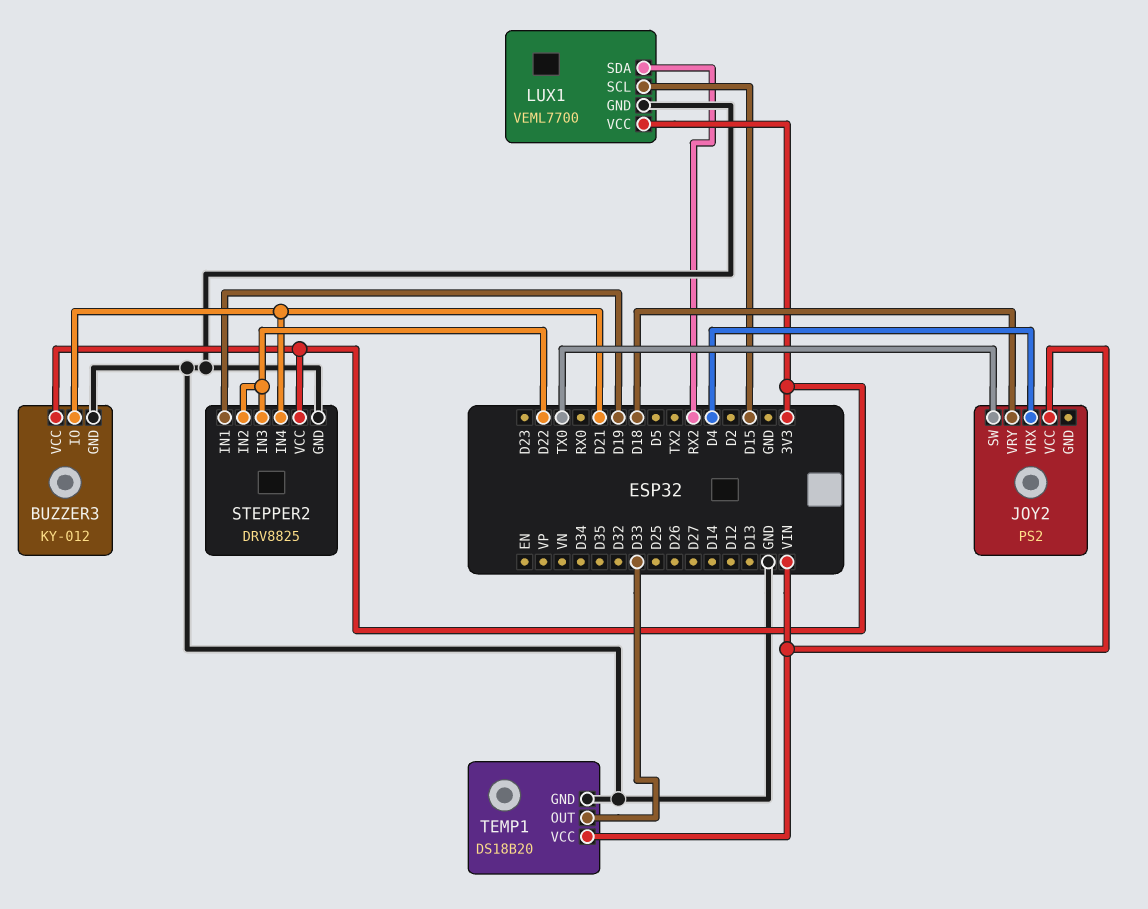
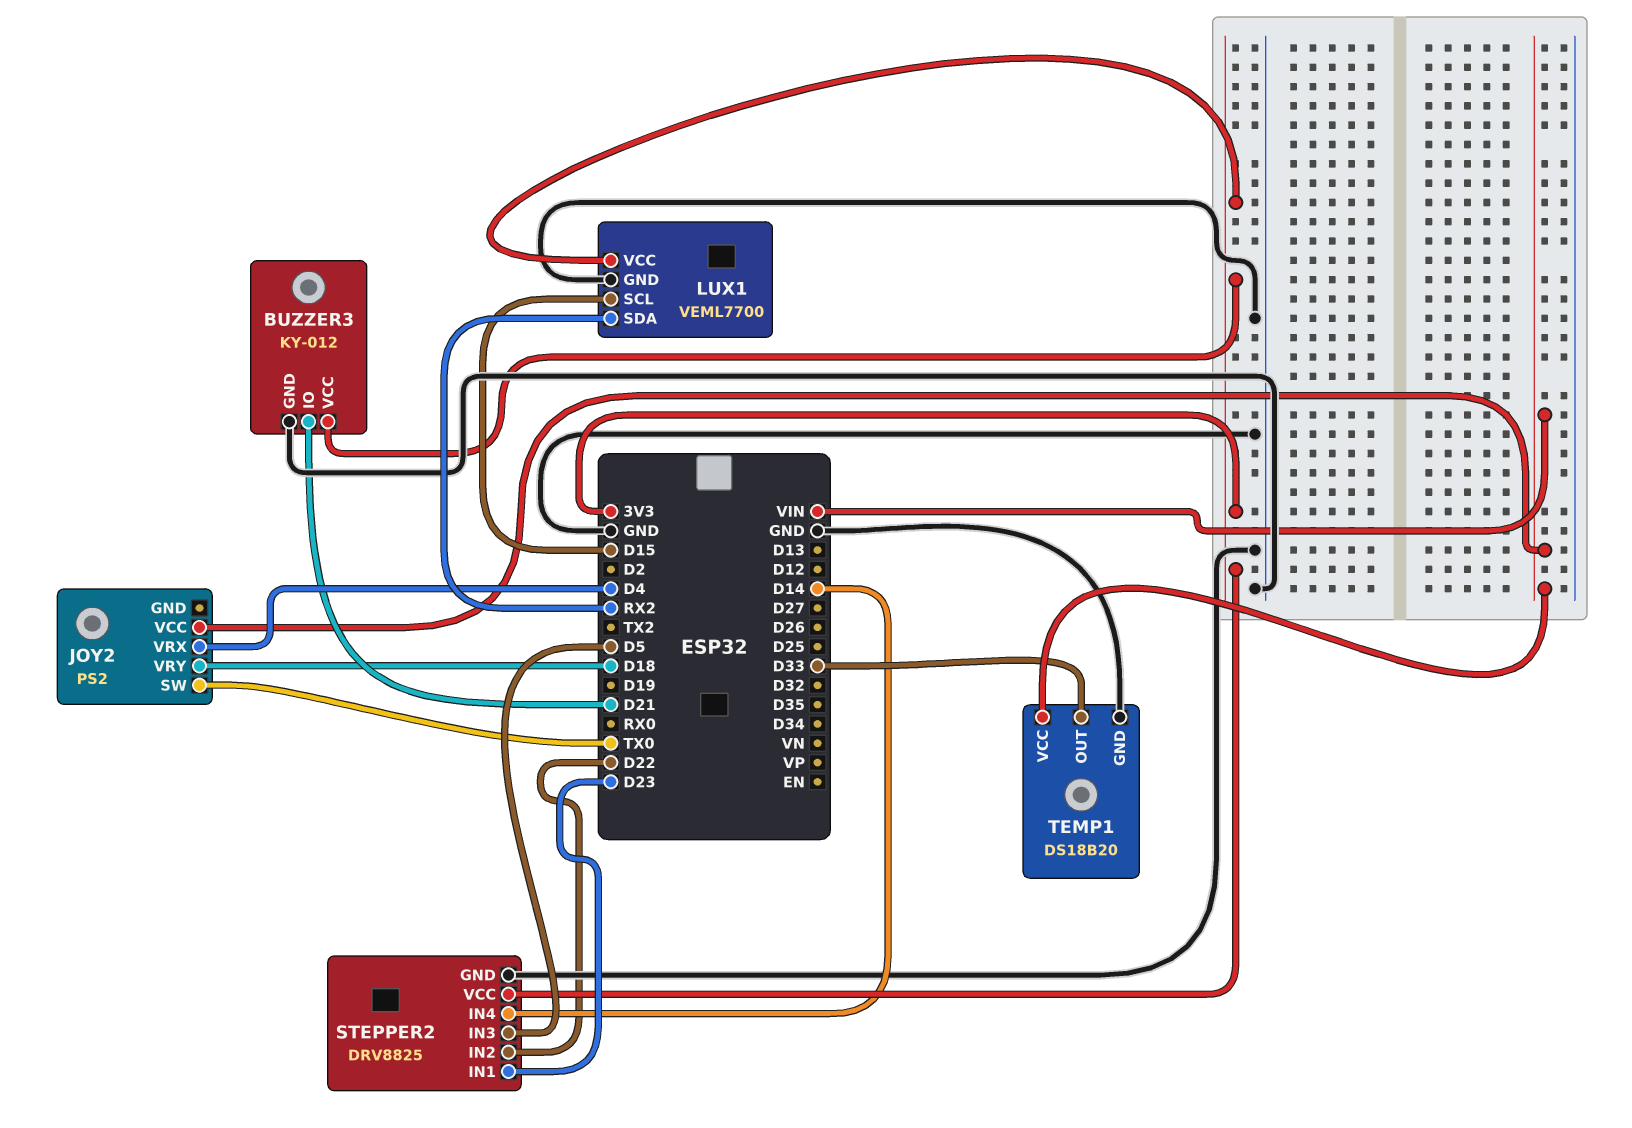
STEPPER2 pin IN1: D19 -> D23
STEPPER2 pin IN3: D22 -> D5
STEPPER2 pin IN4: D21 -> D14

